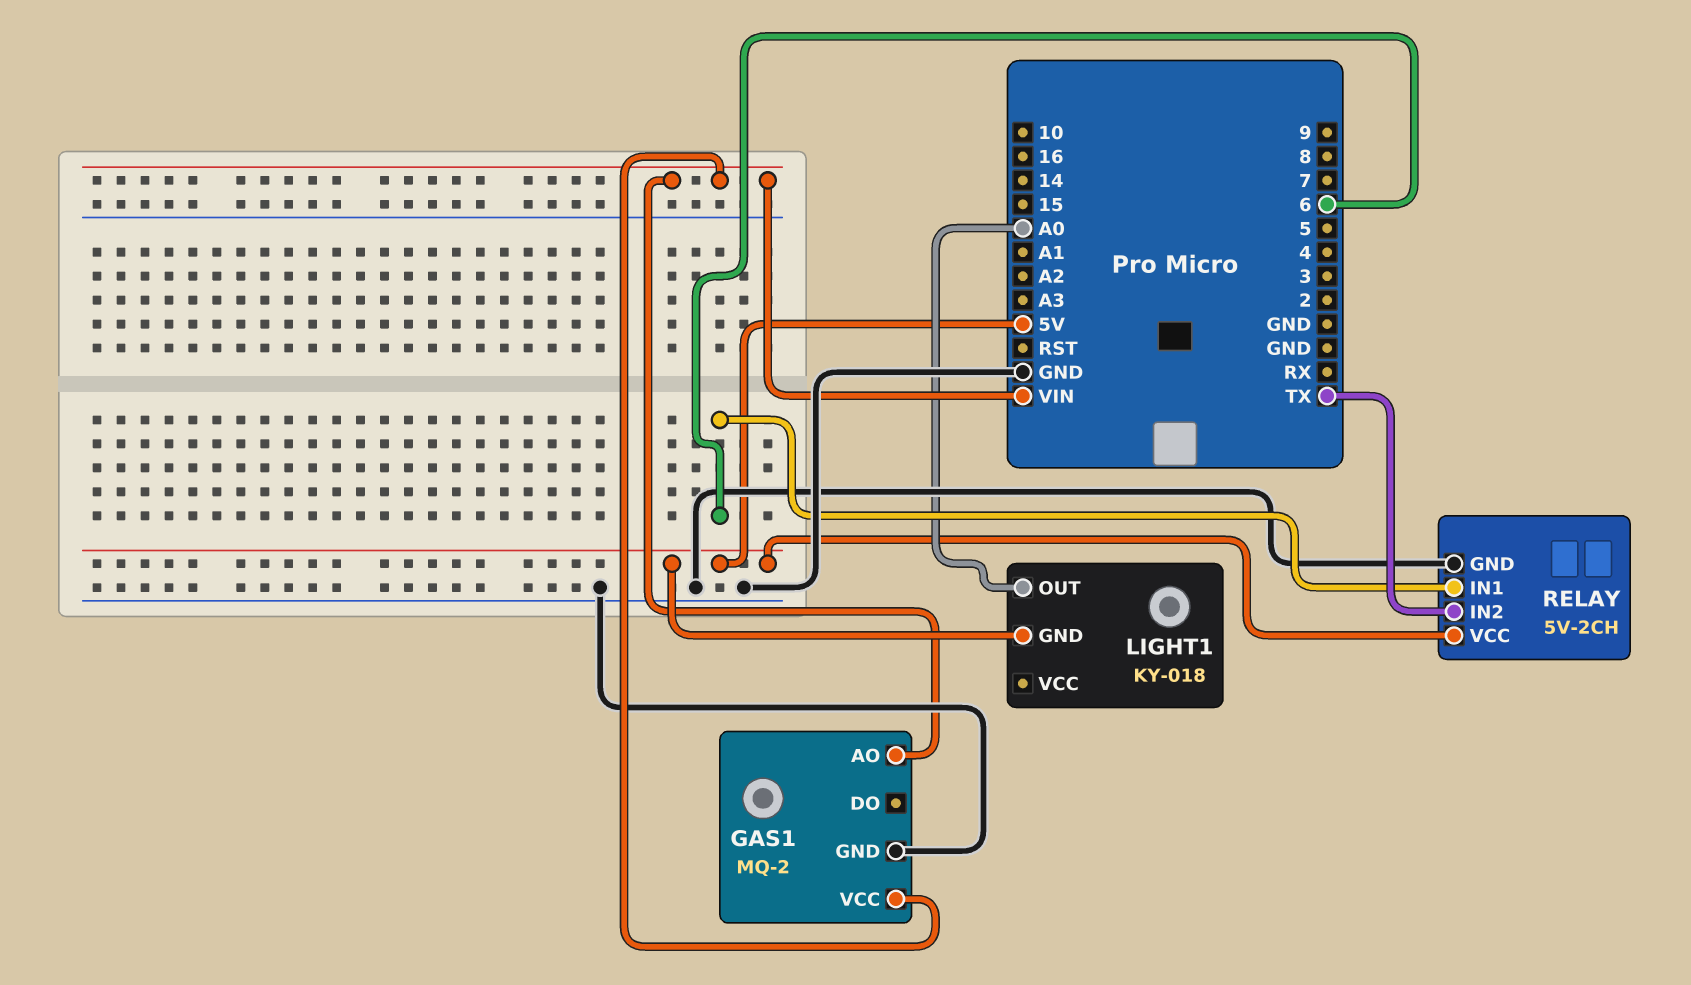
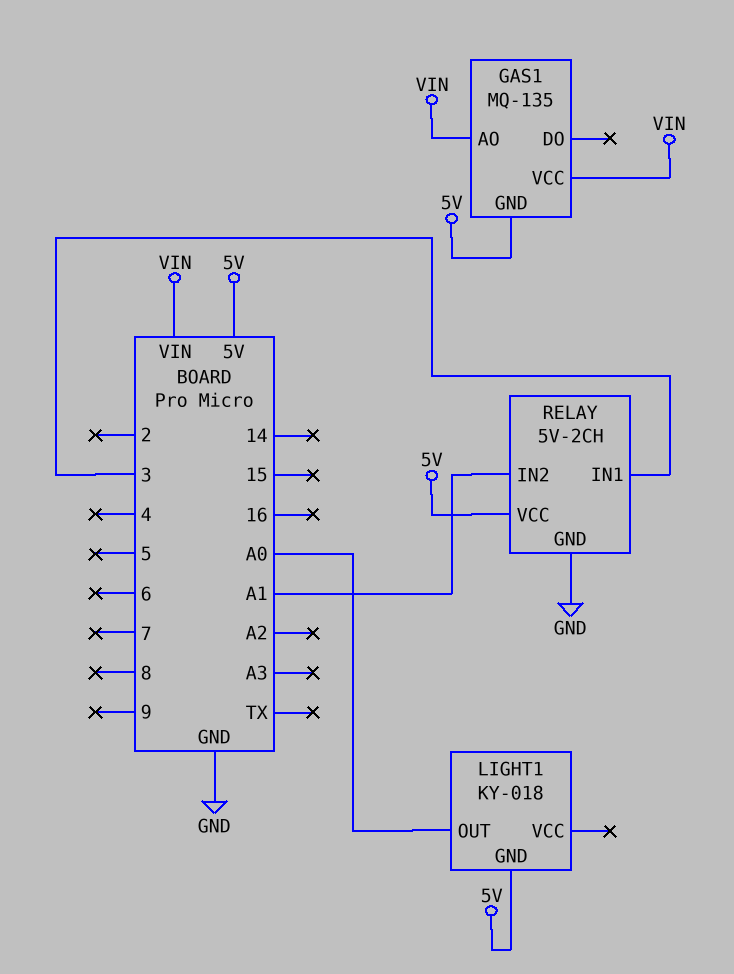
GAS1: MQ-2 -> MQ-135
GAS1 pin GND: GND -> 5V
RELAY pin IN1: 6 -> 3
RELAY pin IN2: TX -> A1

